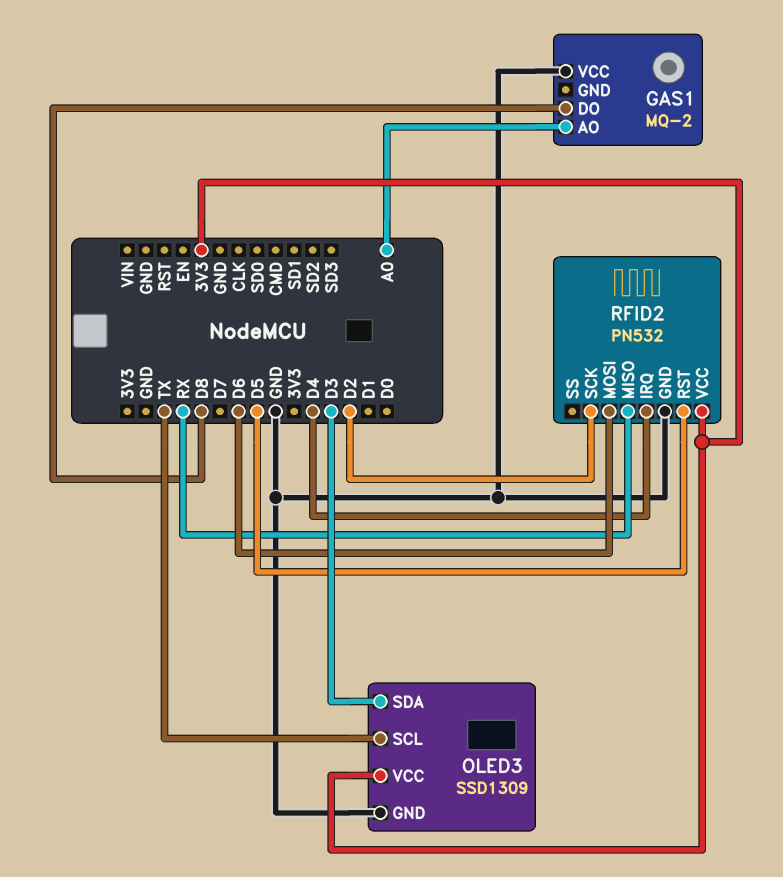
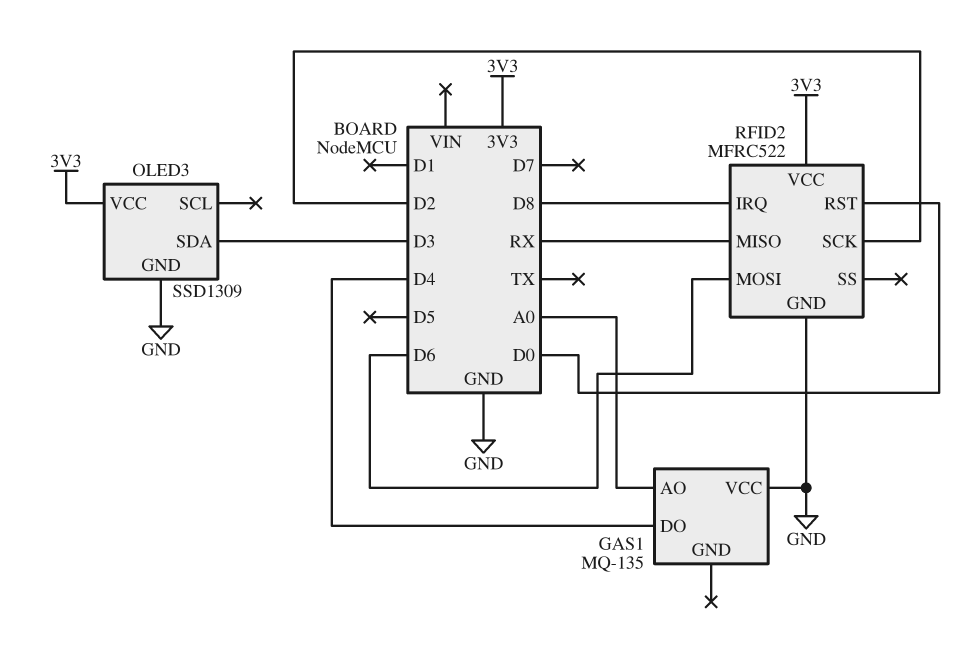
GAS1: MQ-2 -> MQ-135
GAS1 pin DO: D8 -> D4
OLED3 pin SCL: TX -> none
RFID2: PN532 -> MFRC522
RFID2 pin IRQ: D4 -> D8
RFID2 pin RST: D5 -> D0

